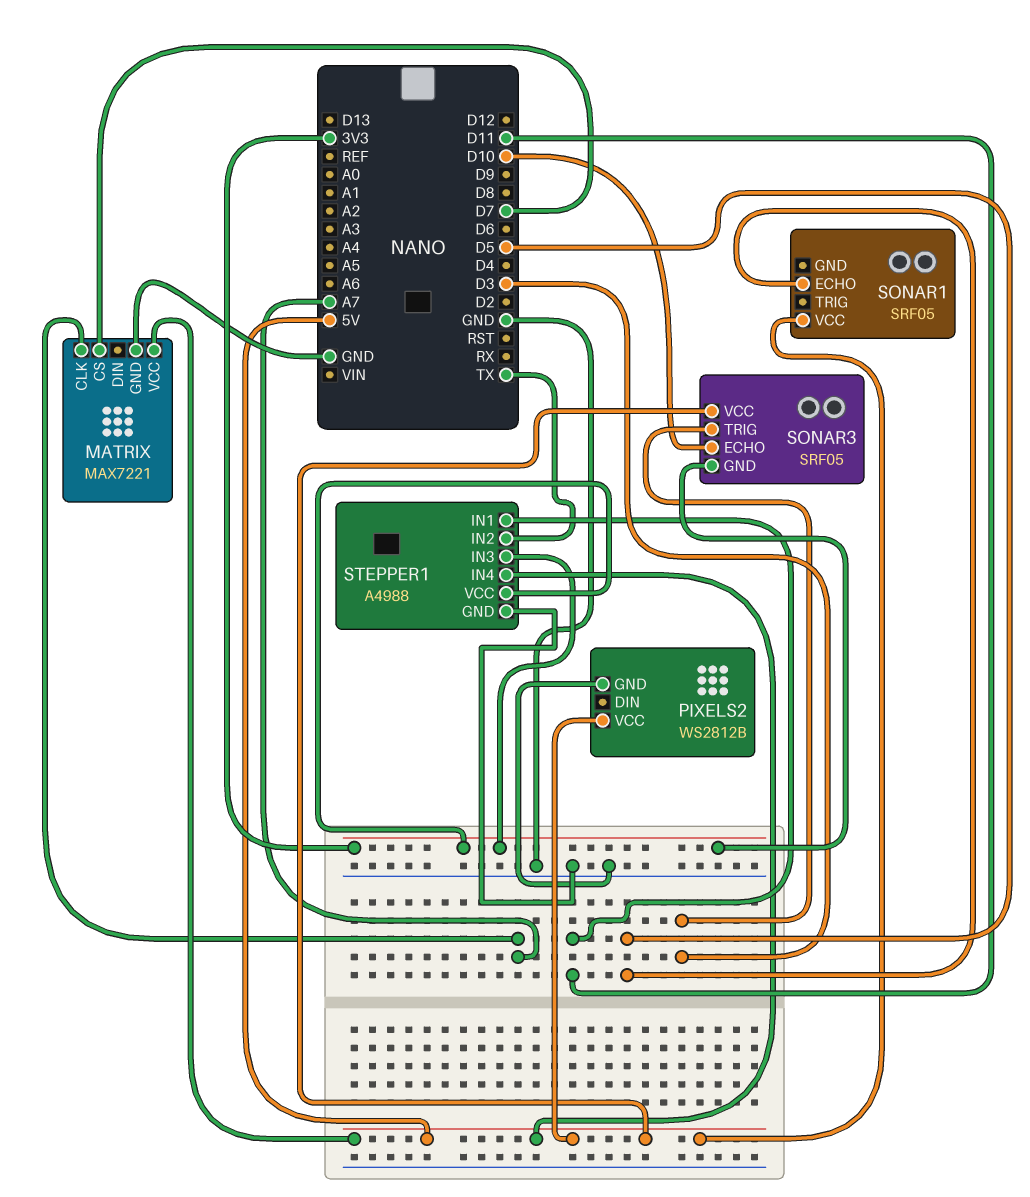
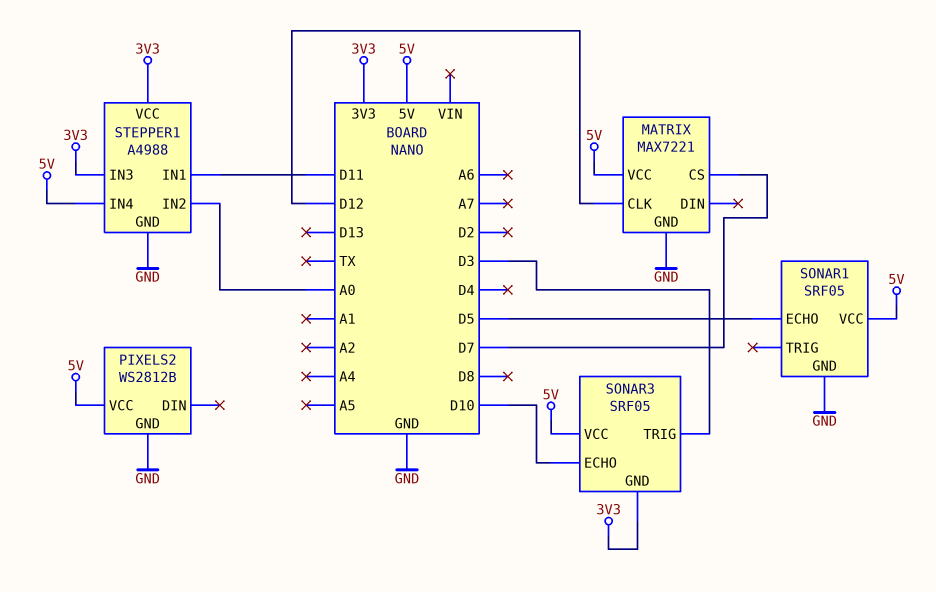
MATRIX pin CLK: A7 -> D12
SONAR1 pin GND: none -> GND
STEPPER1 pin IN2: TX -> A0

